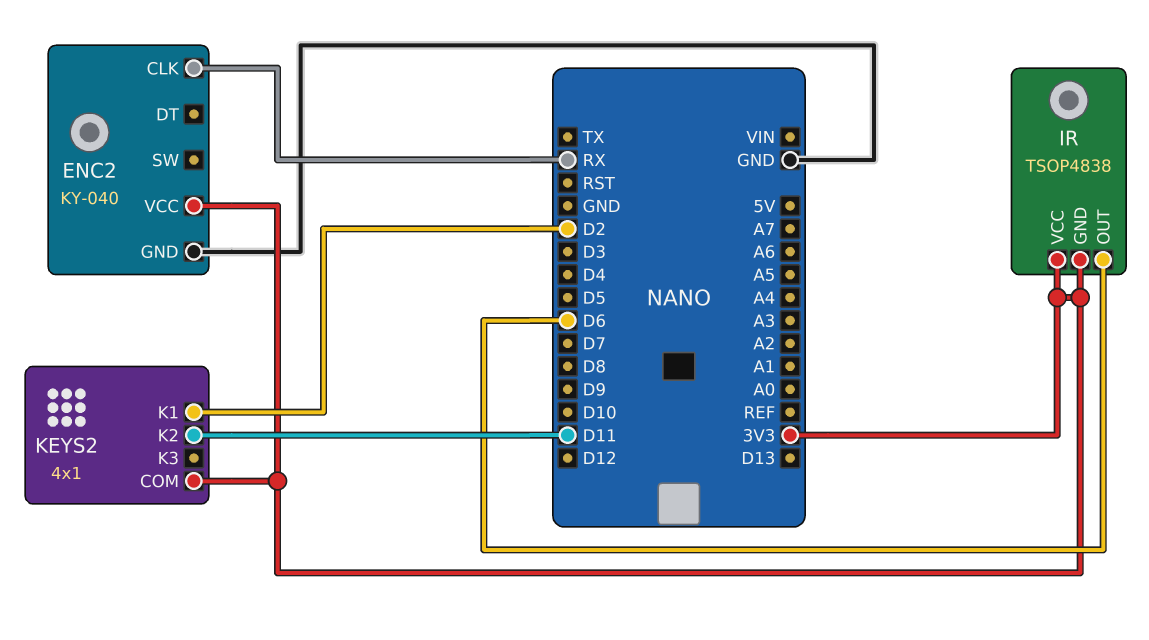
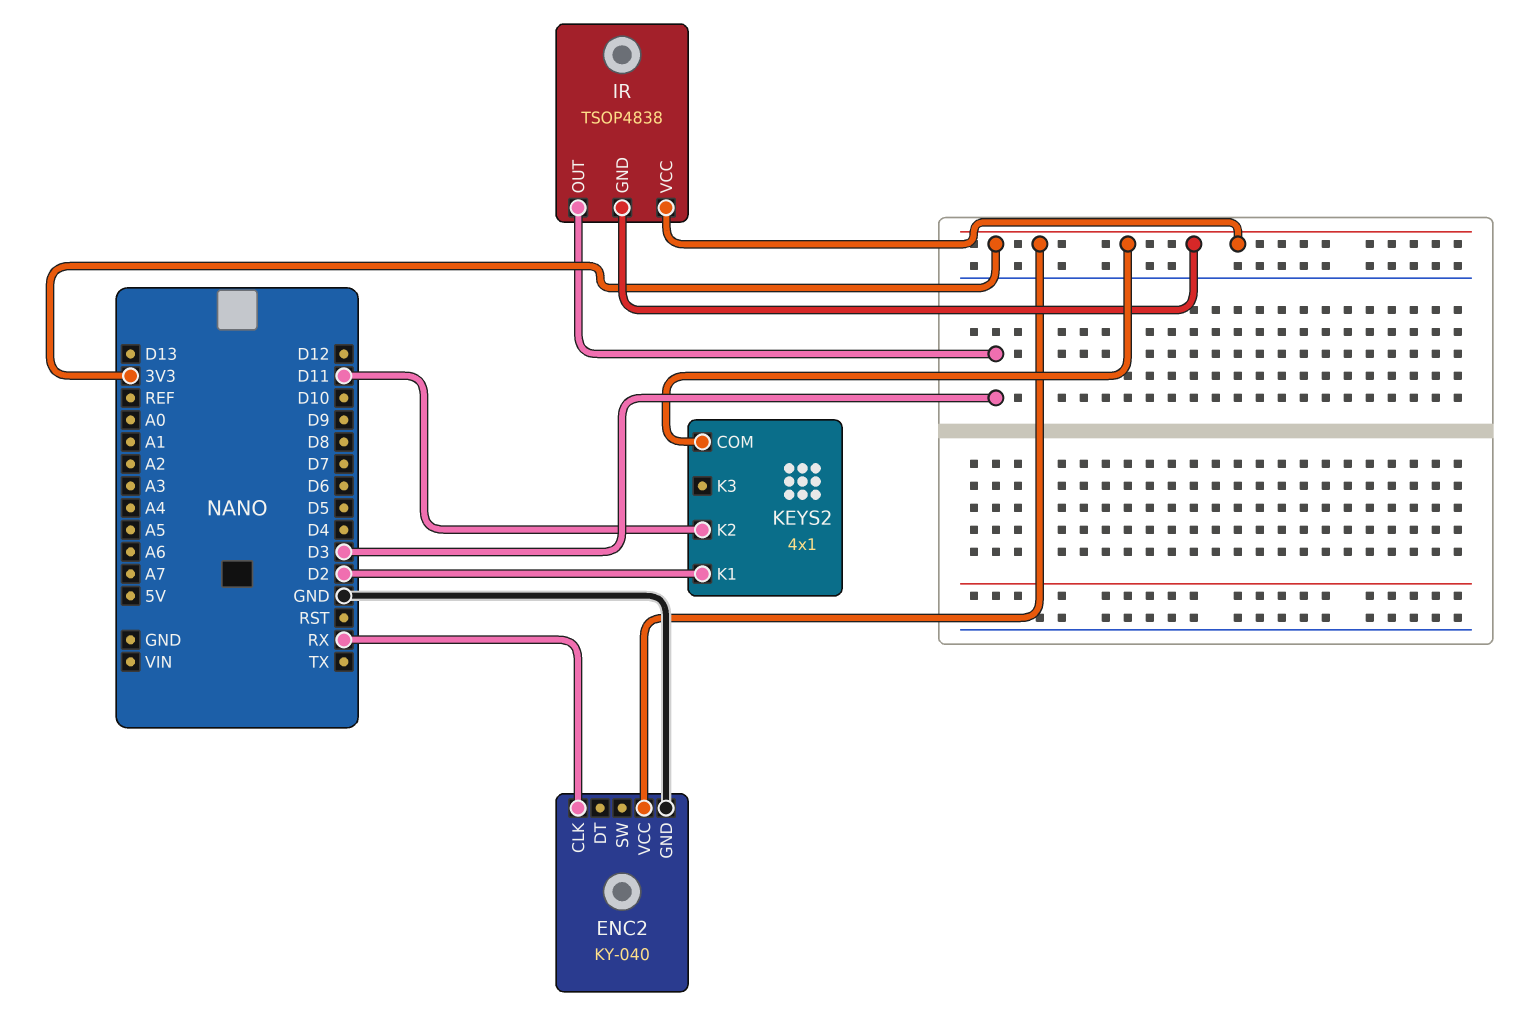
IR pin OUT: D6 -> D3

